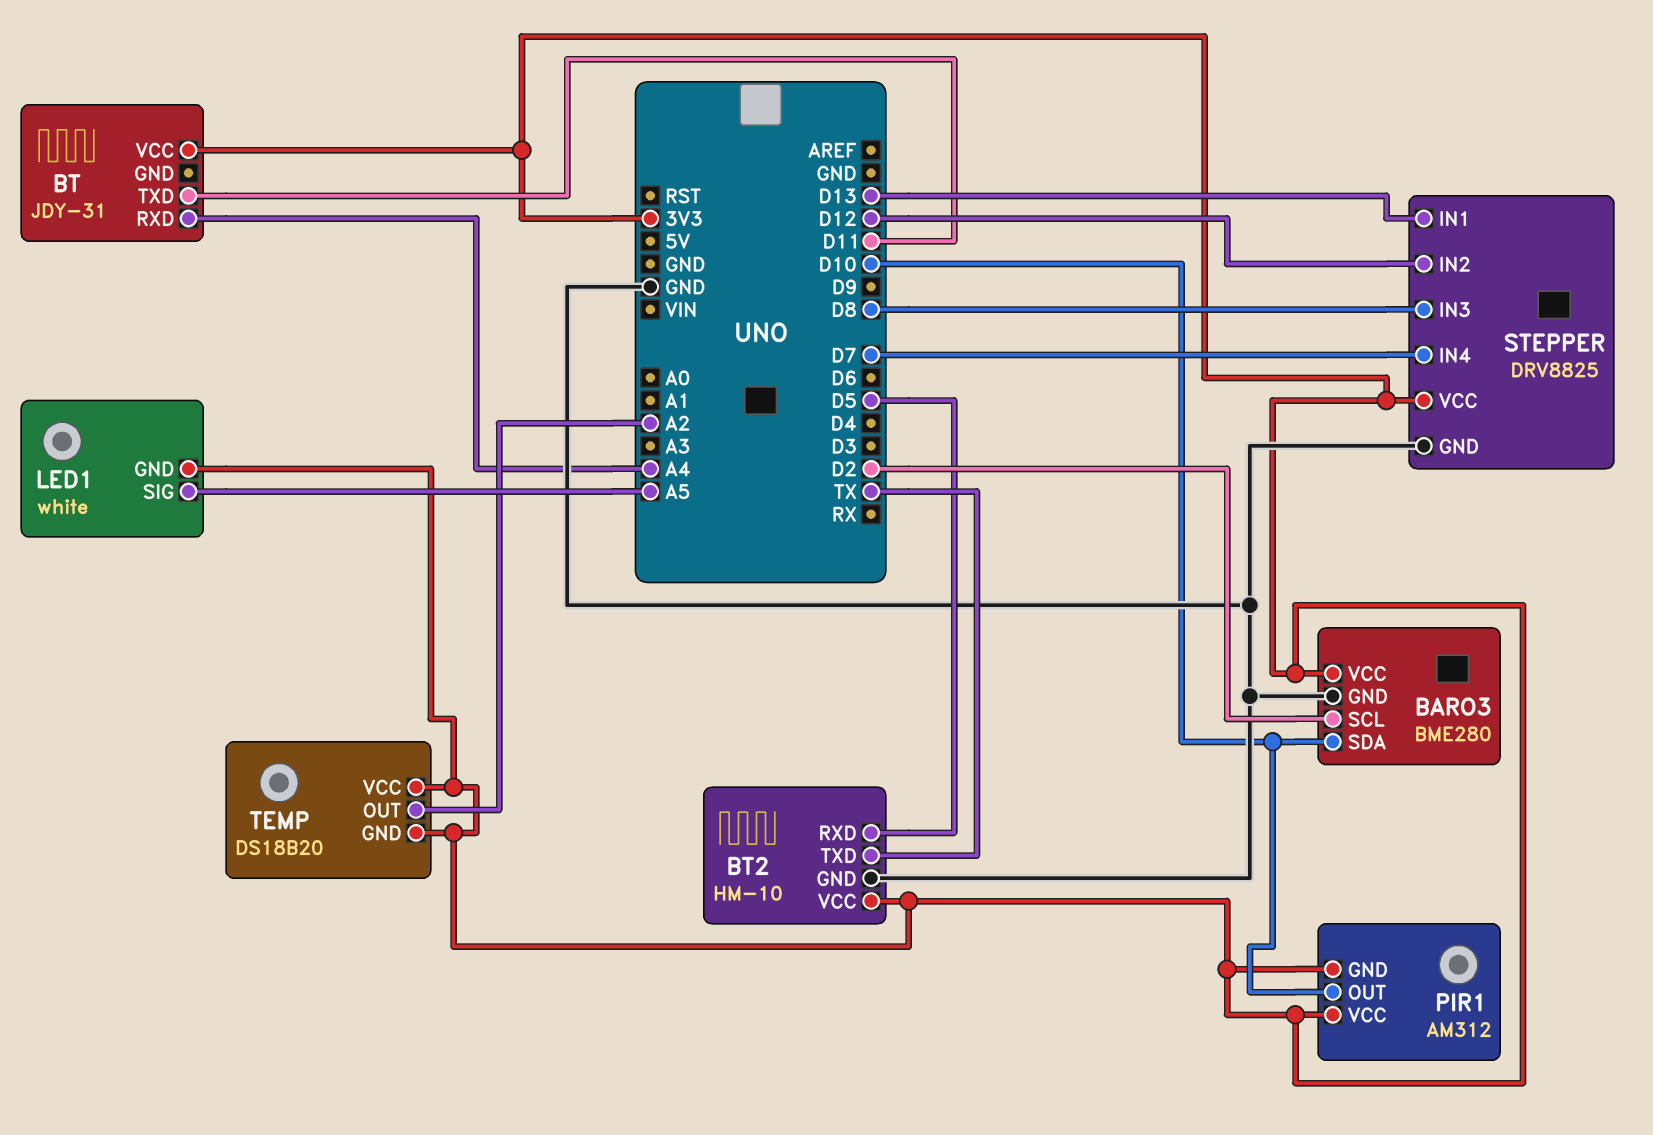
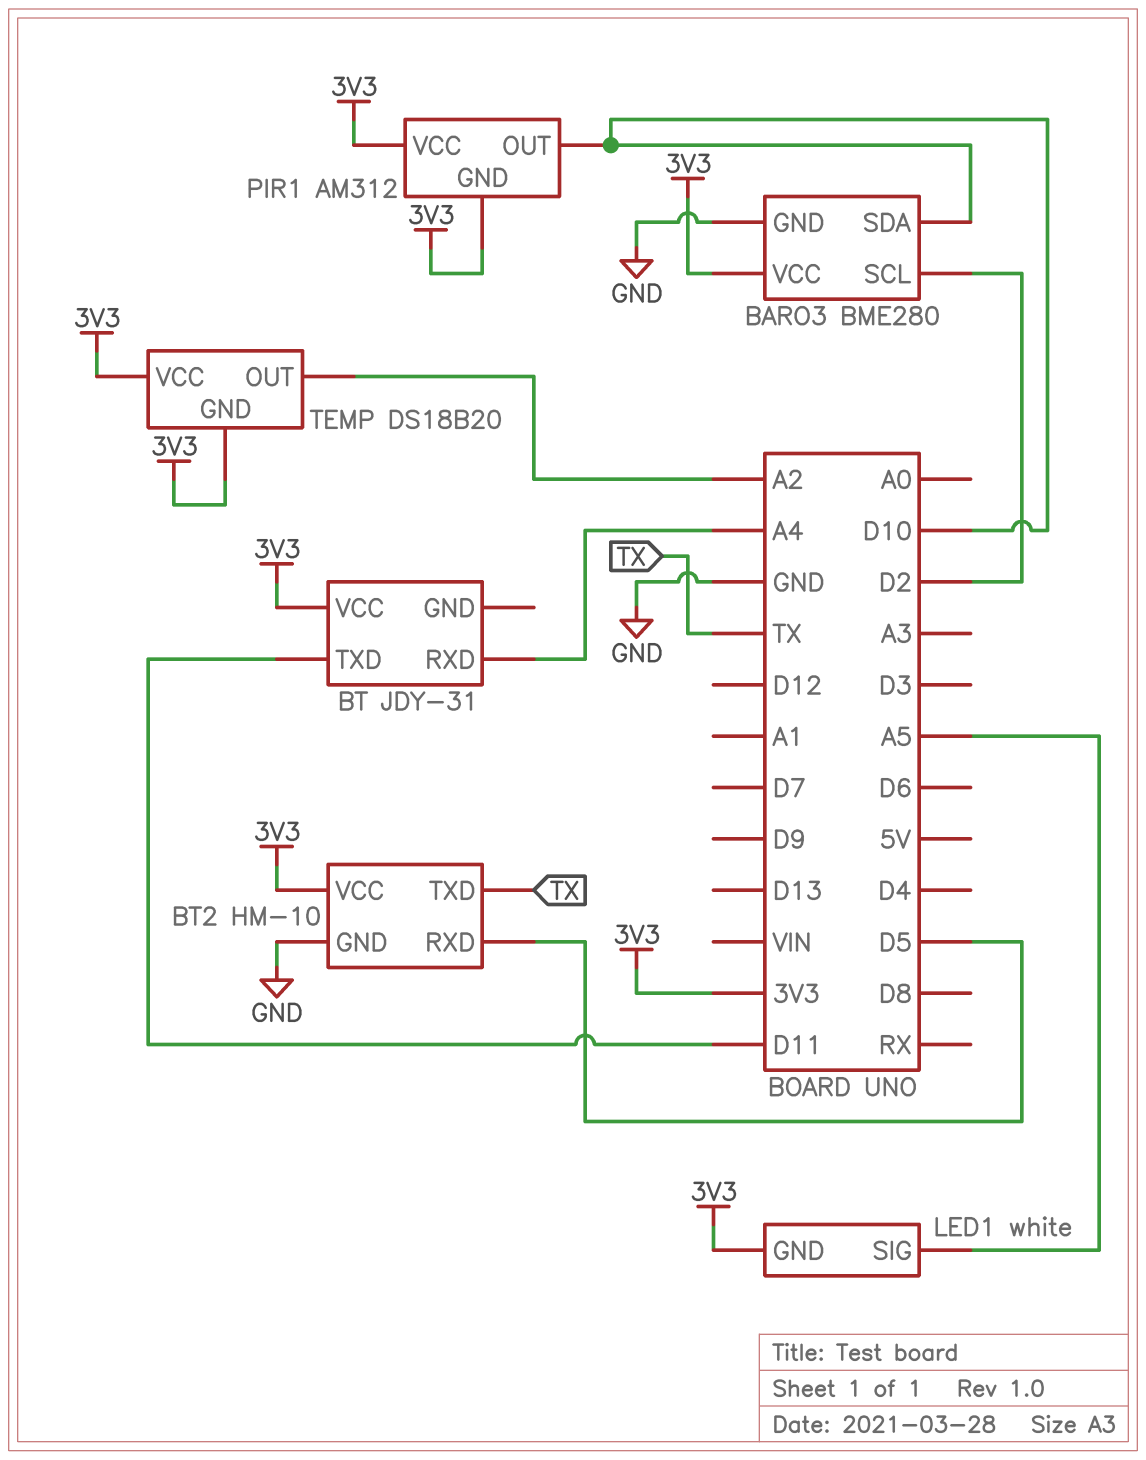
STEPPER: DRV8825 -> none
STEPPER pin GND: GND -> none
STEPPER pin IN1: D13 -> none
STEPPER pin IN2: D12 -> none
STEPPER pin IN3: D8 -> none
STEPPER pin IN4: D7 -> none
STEPPER pin VCC: 3V3 -> none

